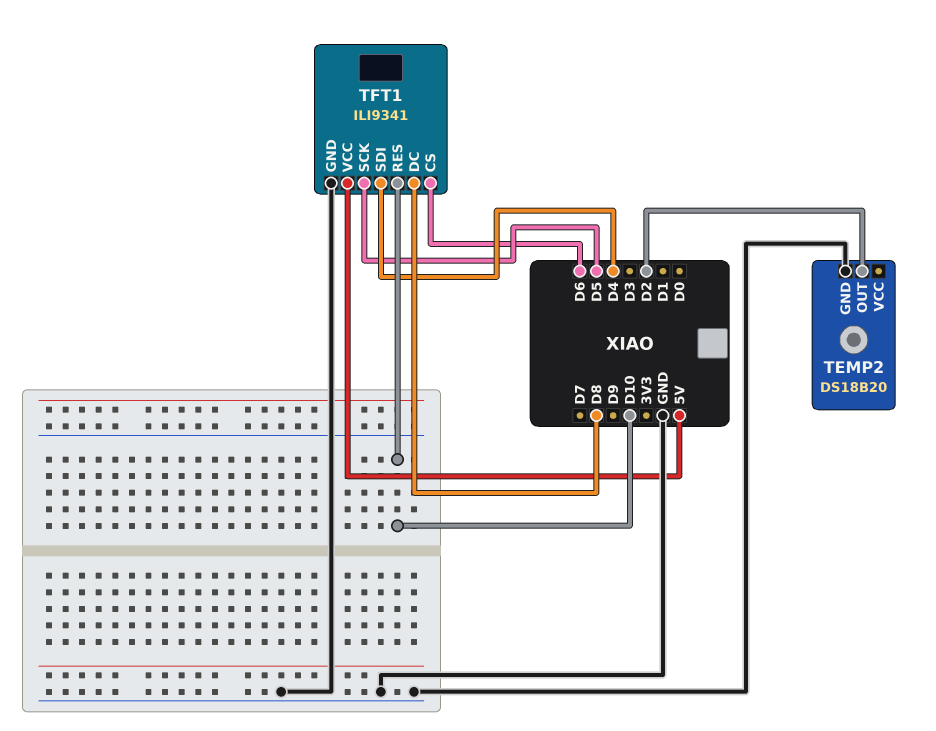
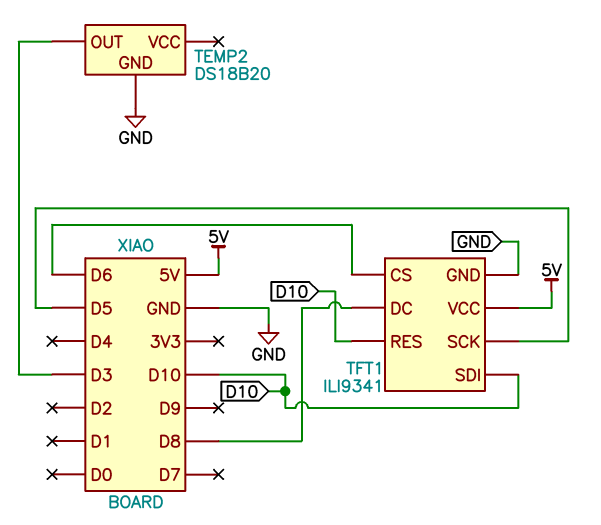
TEMP2 pin OUT: D2 -> D3
TFT1 pin SDI: D4 -> D10

